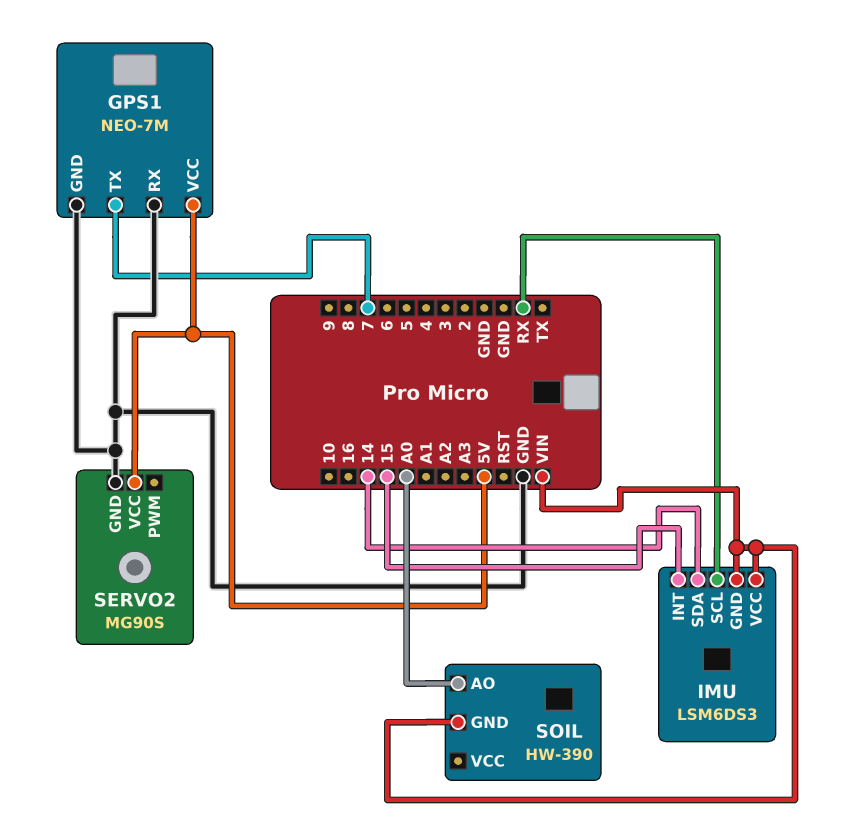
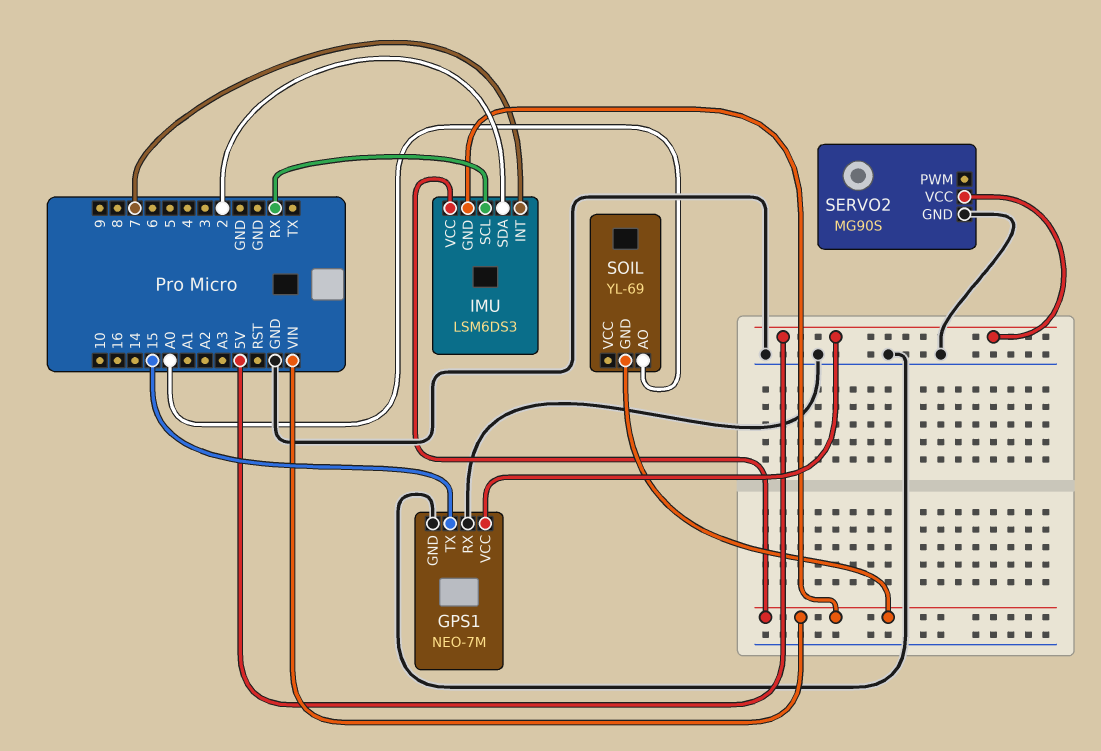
GPS1 pin TX: 7 -> 15
IMU pin INT: 15 -> 7
IMU pin SDA: 14 -> 2
SOIL: HW-390 -> YL-69

